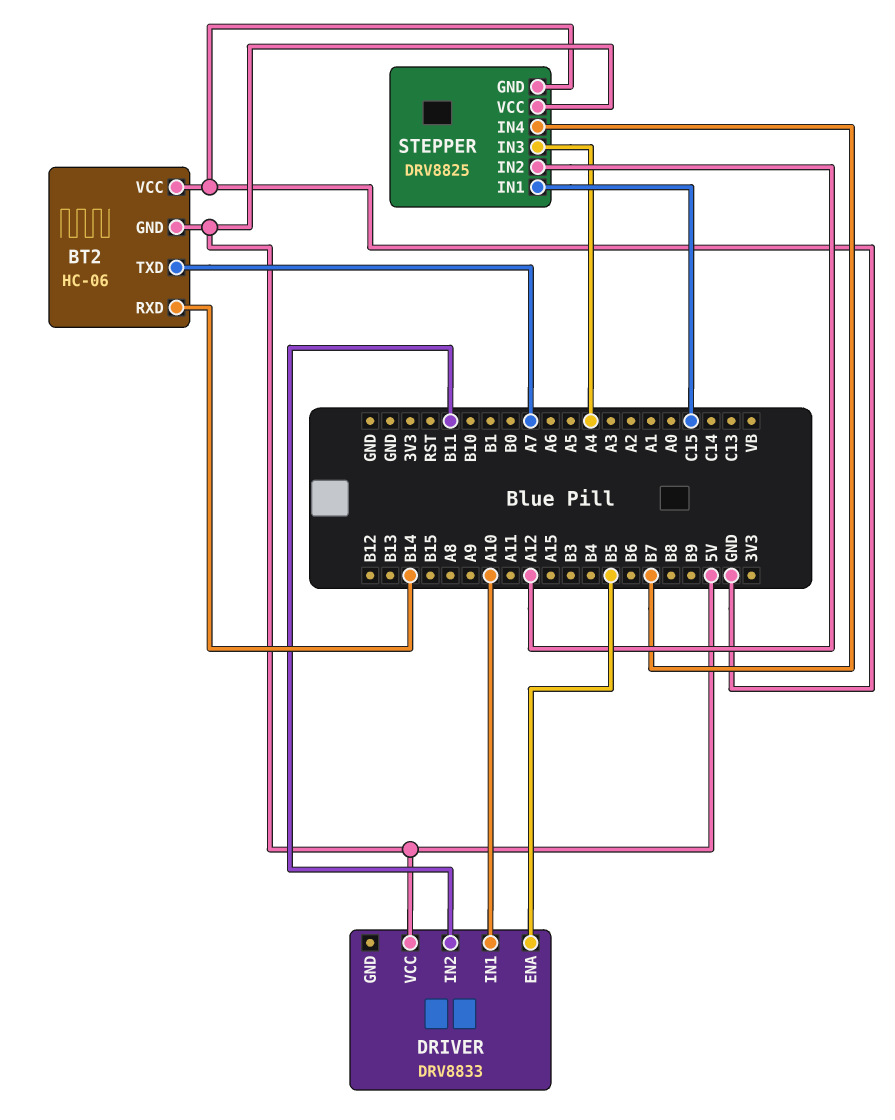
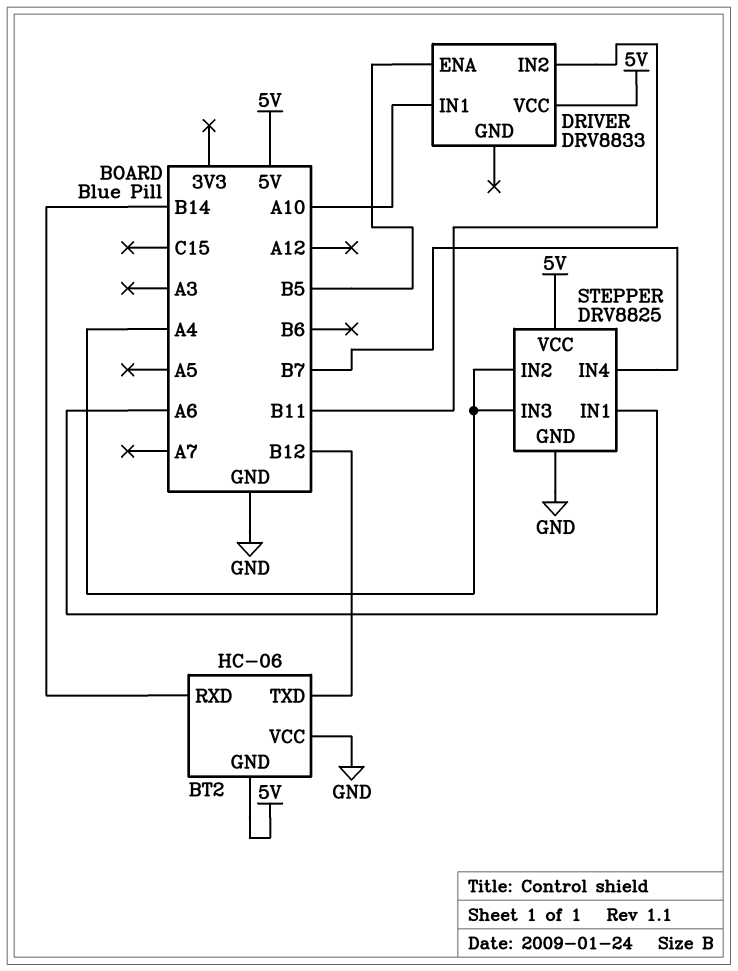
BT2 pin TXD: A7 -> B12
STEPPER pin IN1: C15 -> A6
STEPPER pin IN2: A12 -> A4

